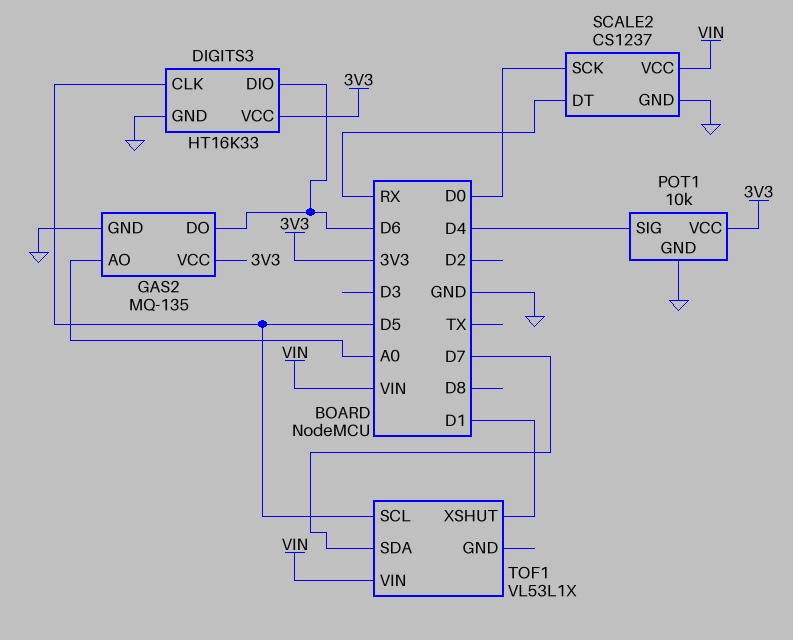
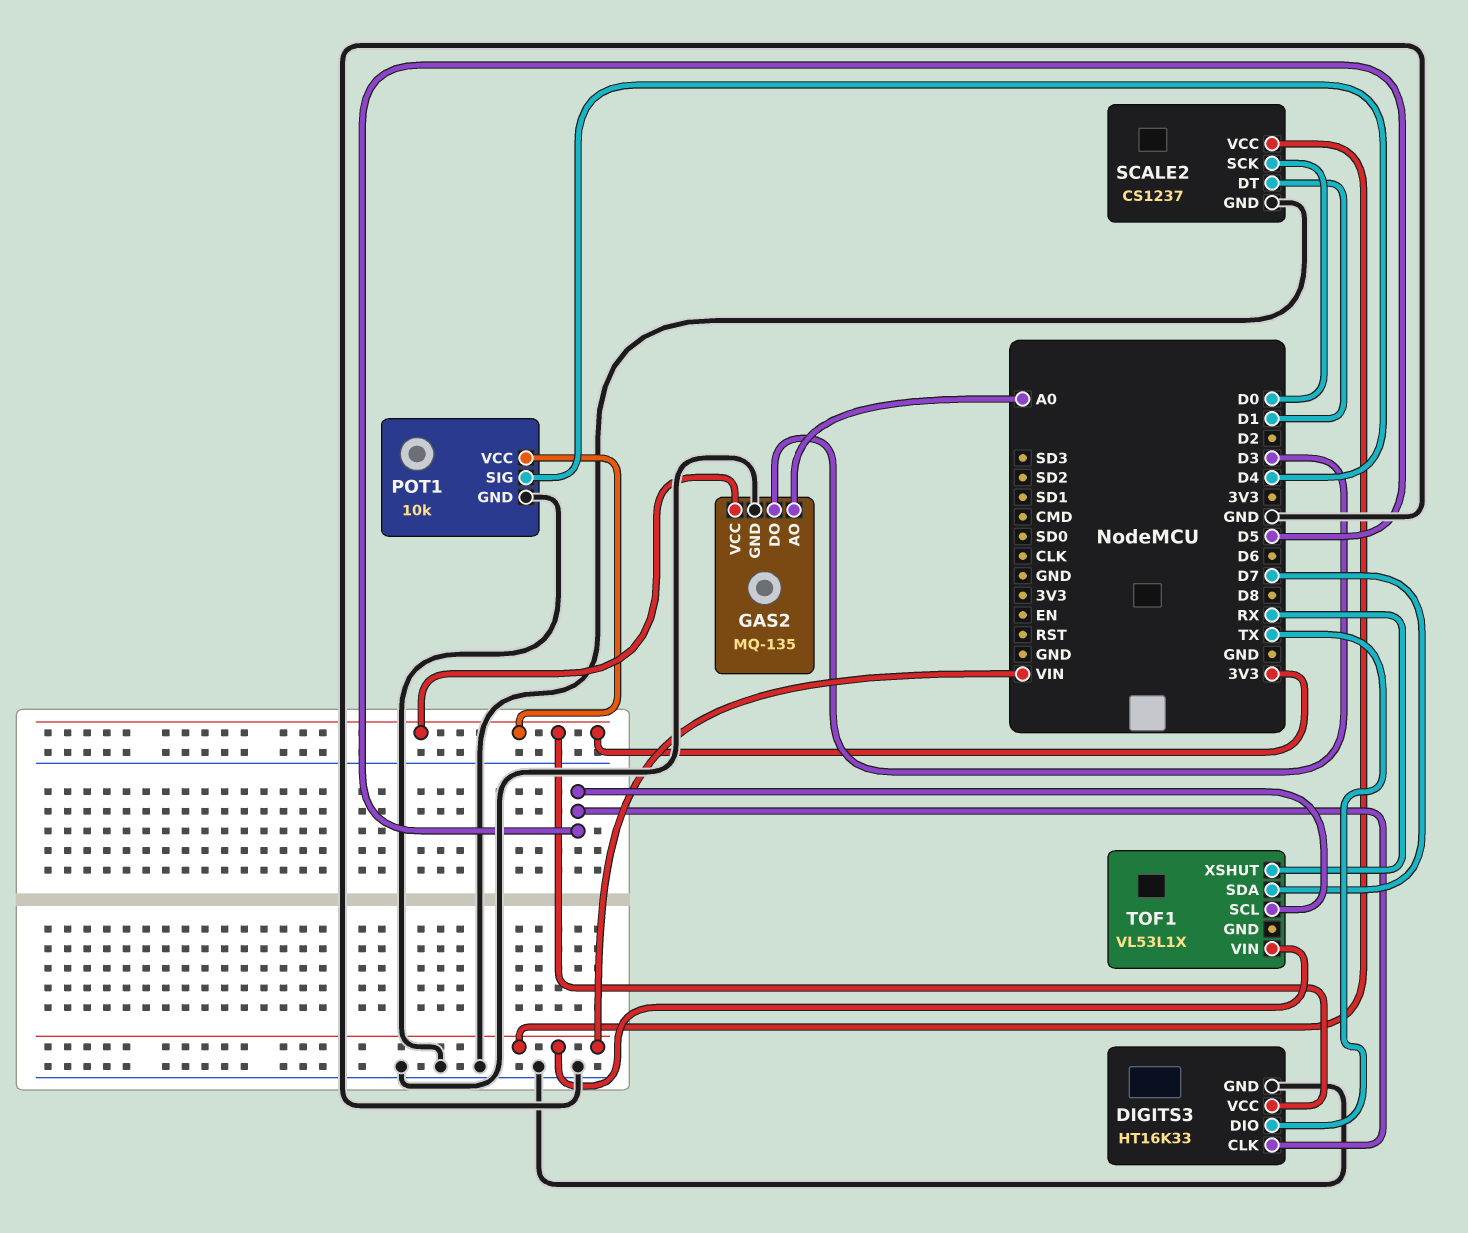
DIGITS3 pin DIO: D6 -> TX
GAS2 pin DO: D6 -> D3
SCALE2 pin DT: RX -> D1
TOF1 pin XSHUT: D1 -> RX

